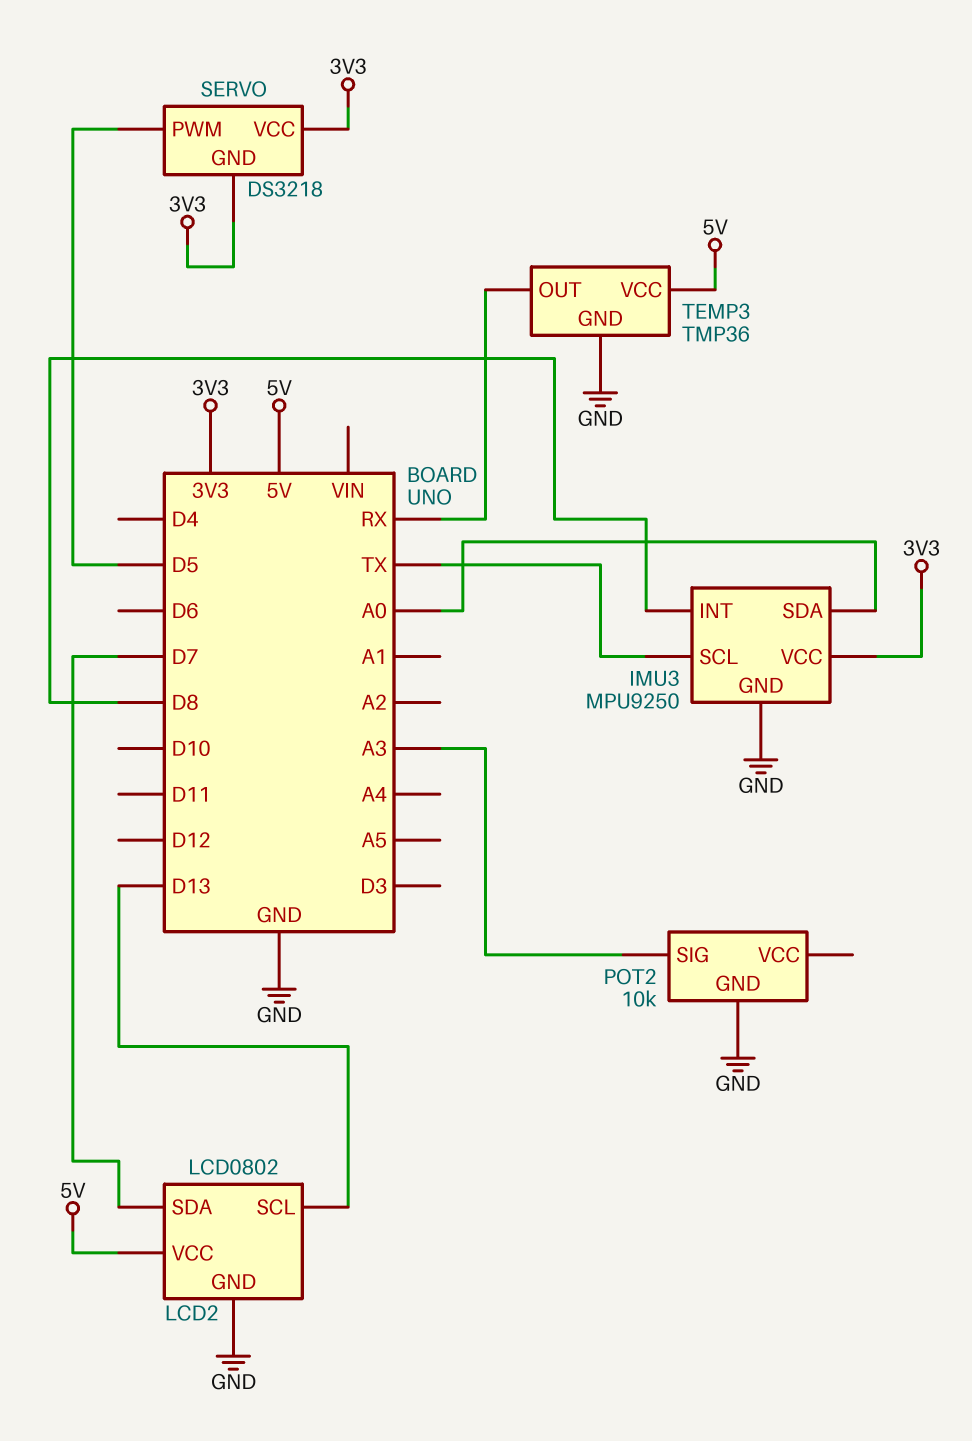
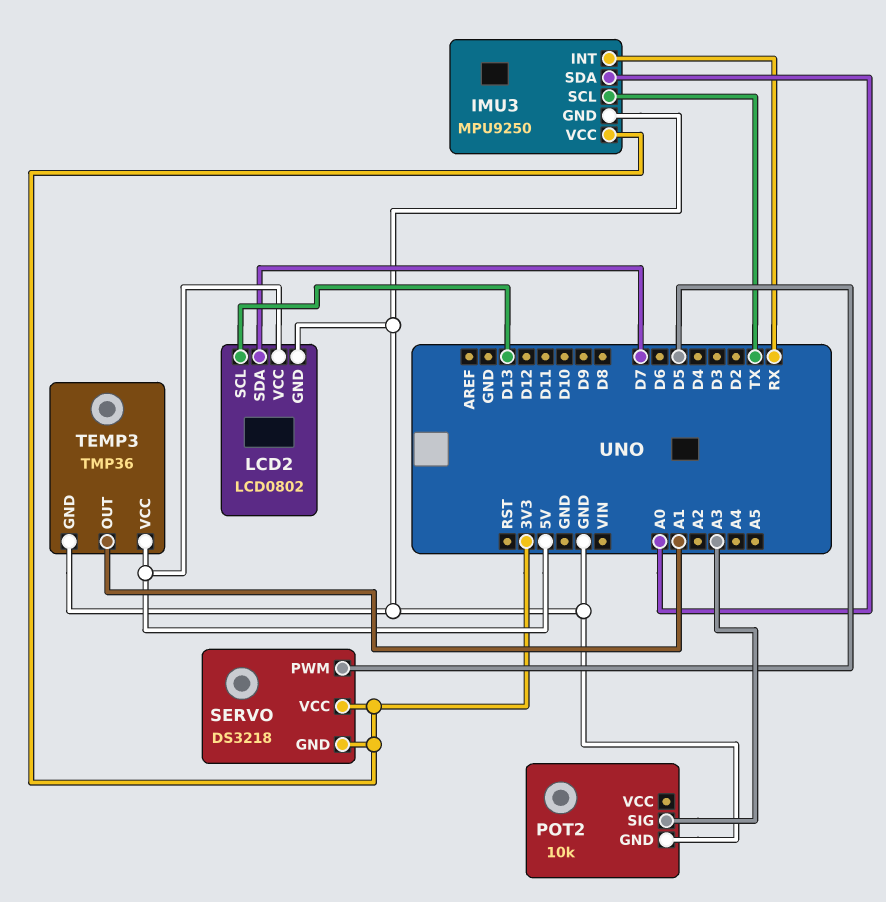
IMU3 pin INT: D8 -> RX
TEMP3 pin OUT: RX -> A1

